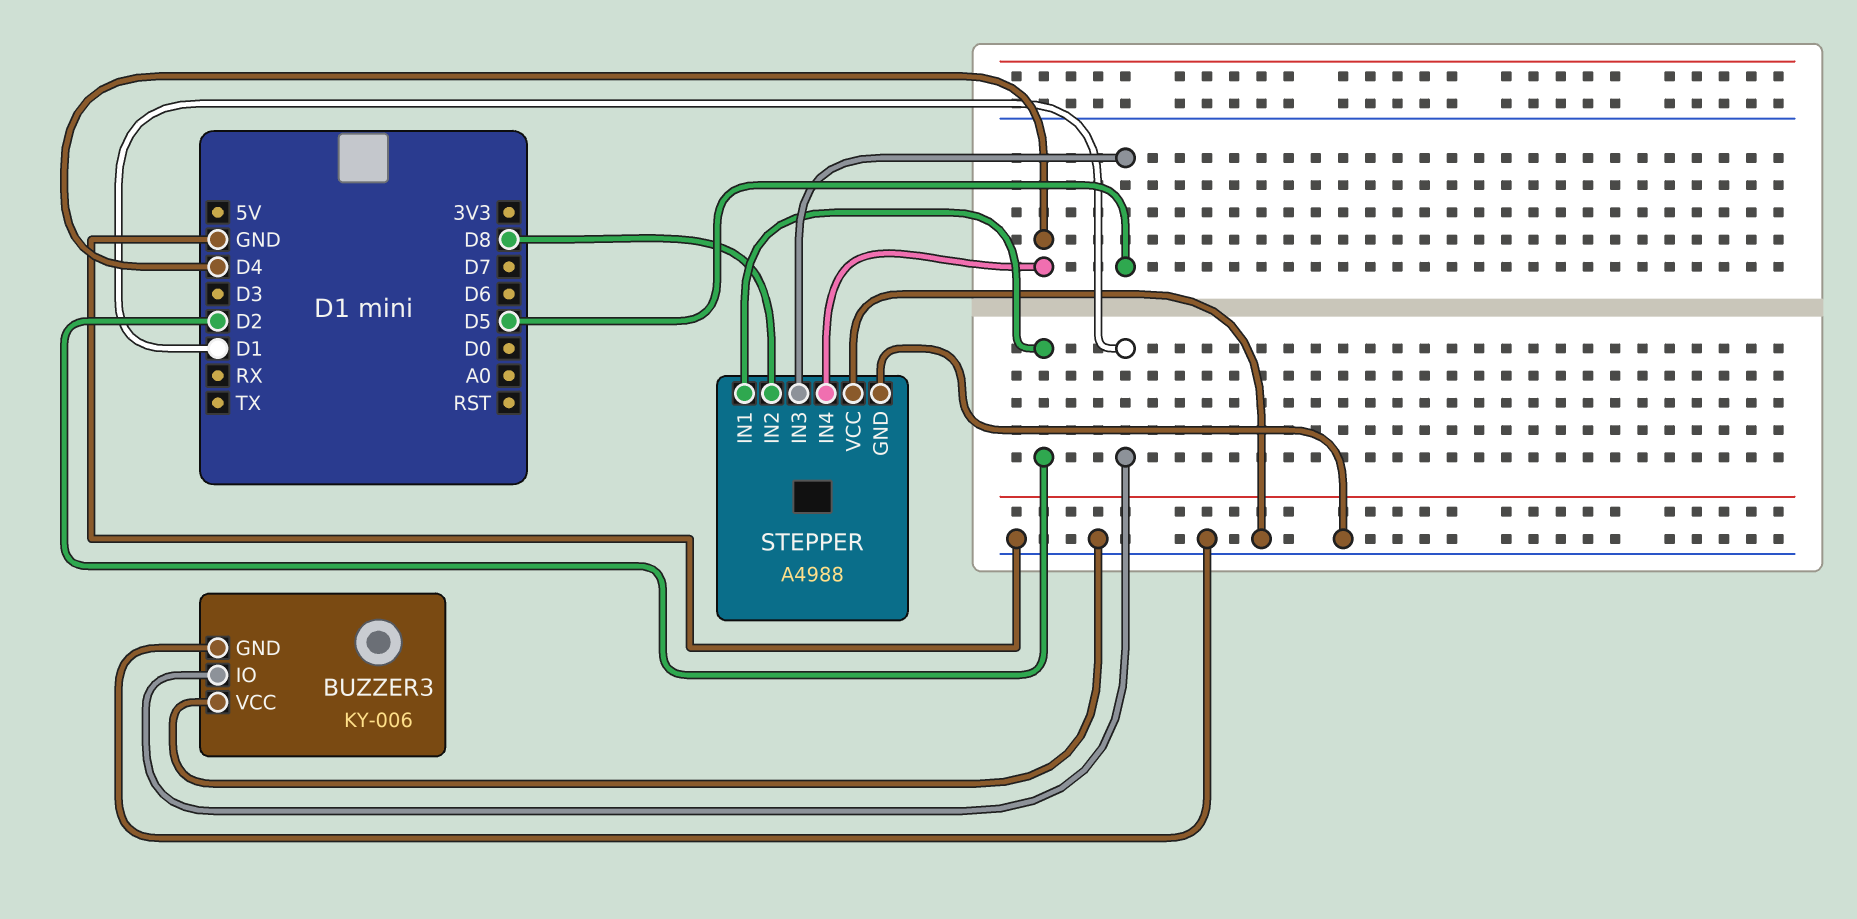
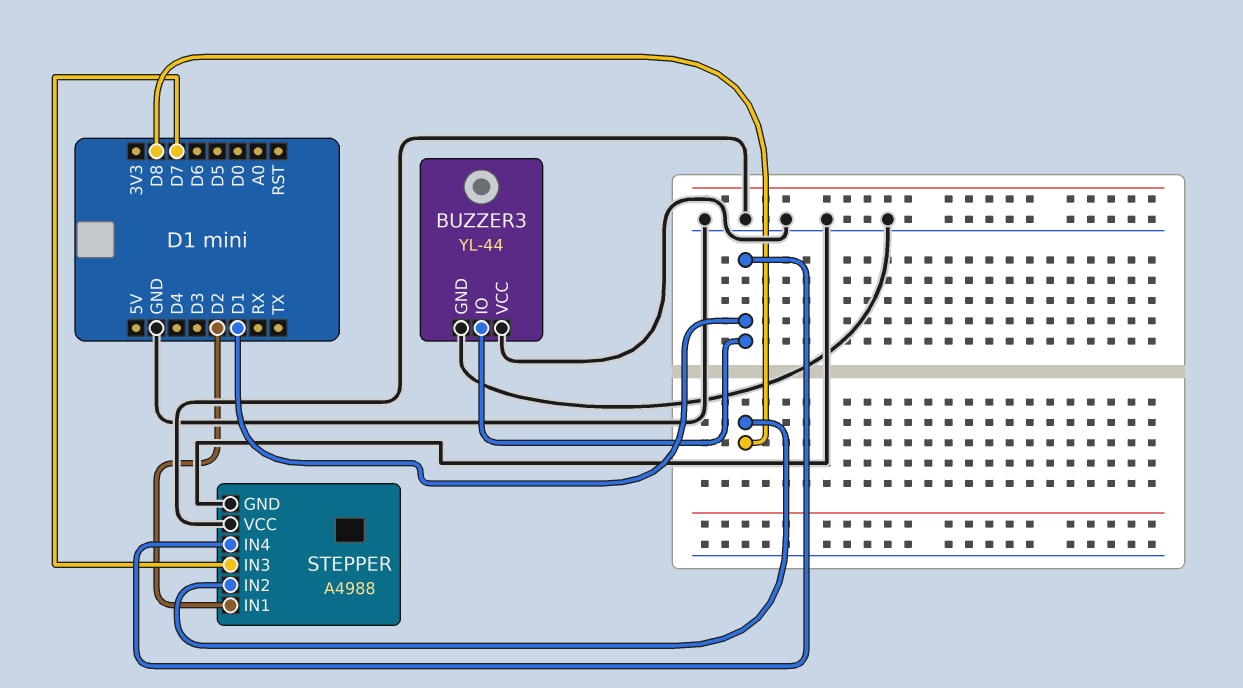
BUZZER3: KY-006 -> YL-44
STEPPER pin IN3: D5 -> D7
STEPPER pin IN4: D4 -> D1

